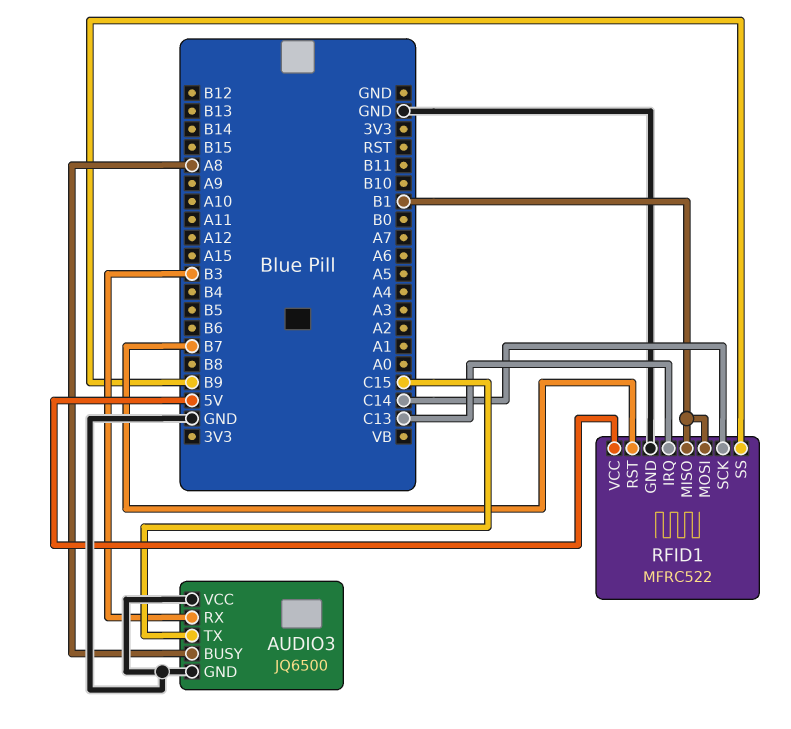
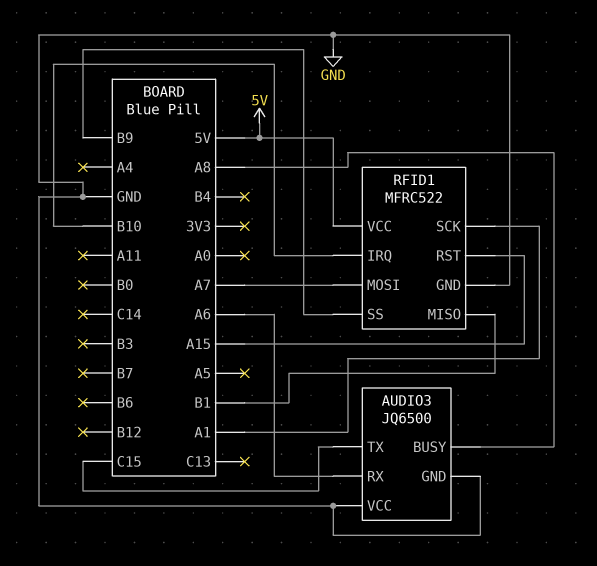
AUDIO3 pin RX: B3 -> A6
RFID1 pin IRQ: C13 -> B10
RFID1 pin MOSI: B1 -> A7
RFID1 pin RST: B7 -> A15
RFID1 pin SCK: C14 -> A1

